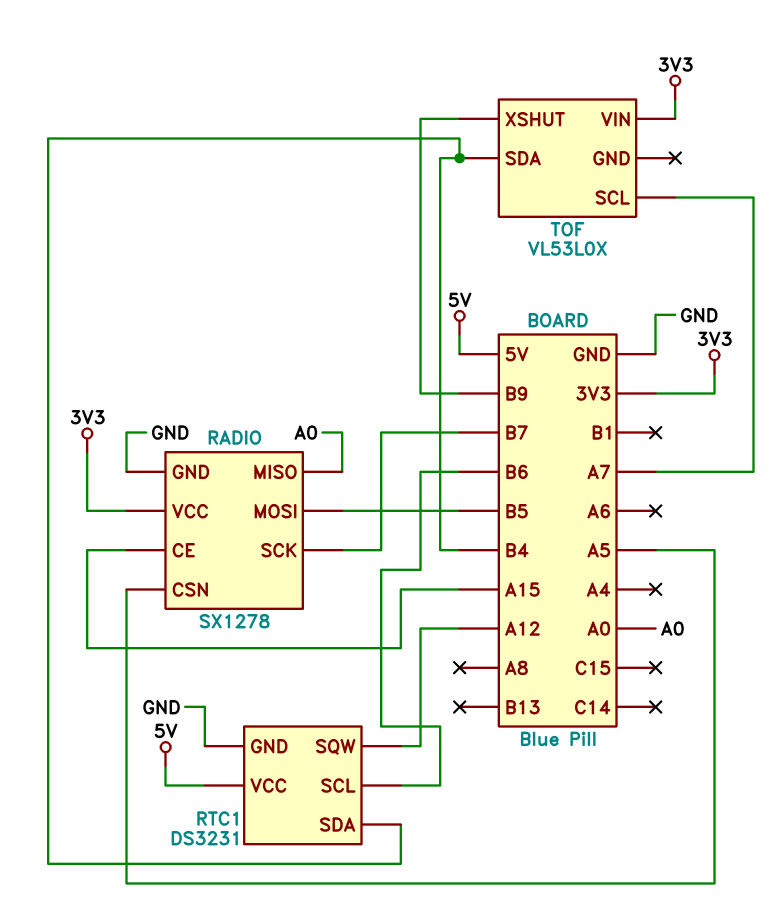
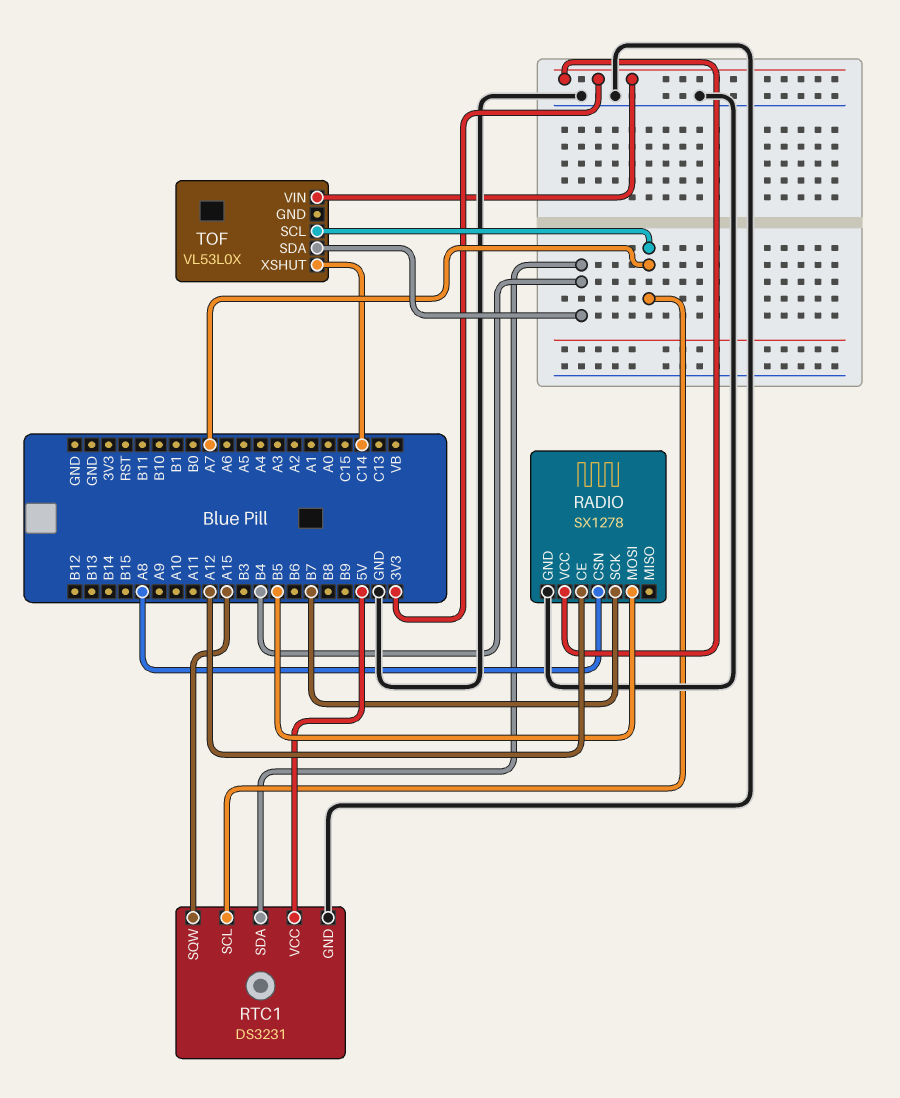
RADIO pin CE: A15 -> A12
RADIO pin CSN: A5 -> A8
RADIO pin MISO: A0 -> none
RTC1 pin SCL: B6 -> A7
RTC1 pin SQW: A12 -> A15
TOF pin XSHUT: B9 -> C14

